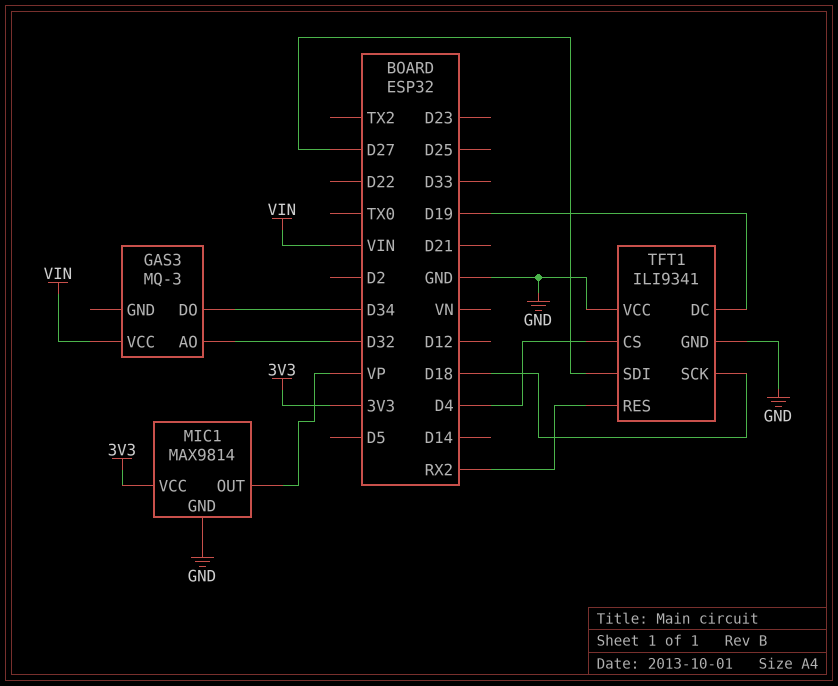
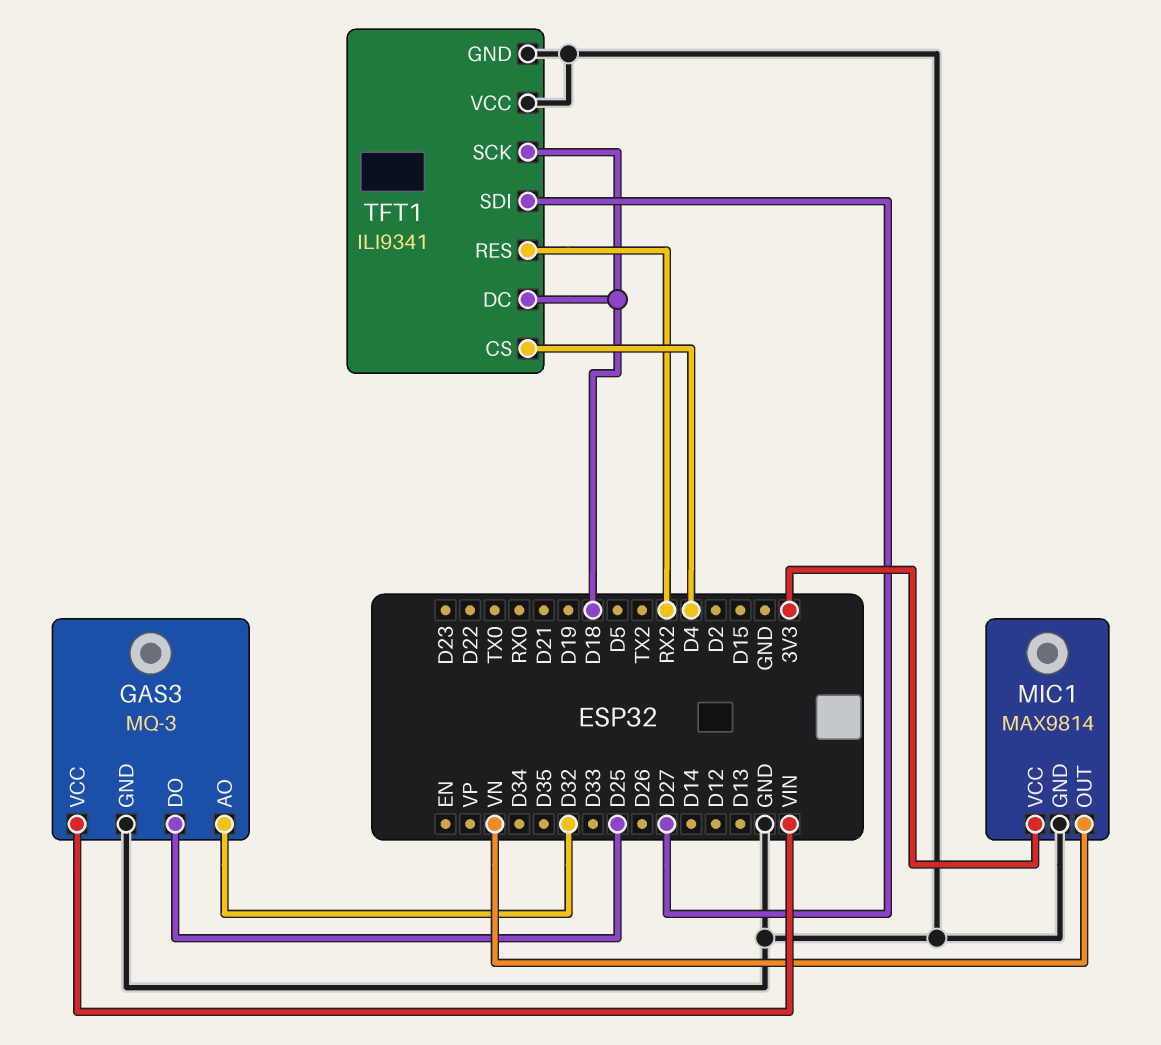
GAS3 pin DO: D34 -> D25
GAS3 pin GND: none -> GND
MIC1 pin OUT: VP -> VN
TFT1 pin DC: D19 -> D18

